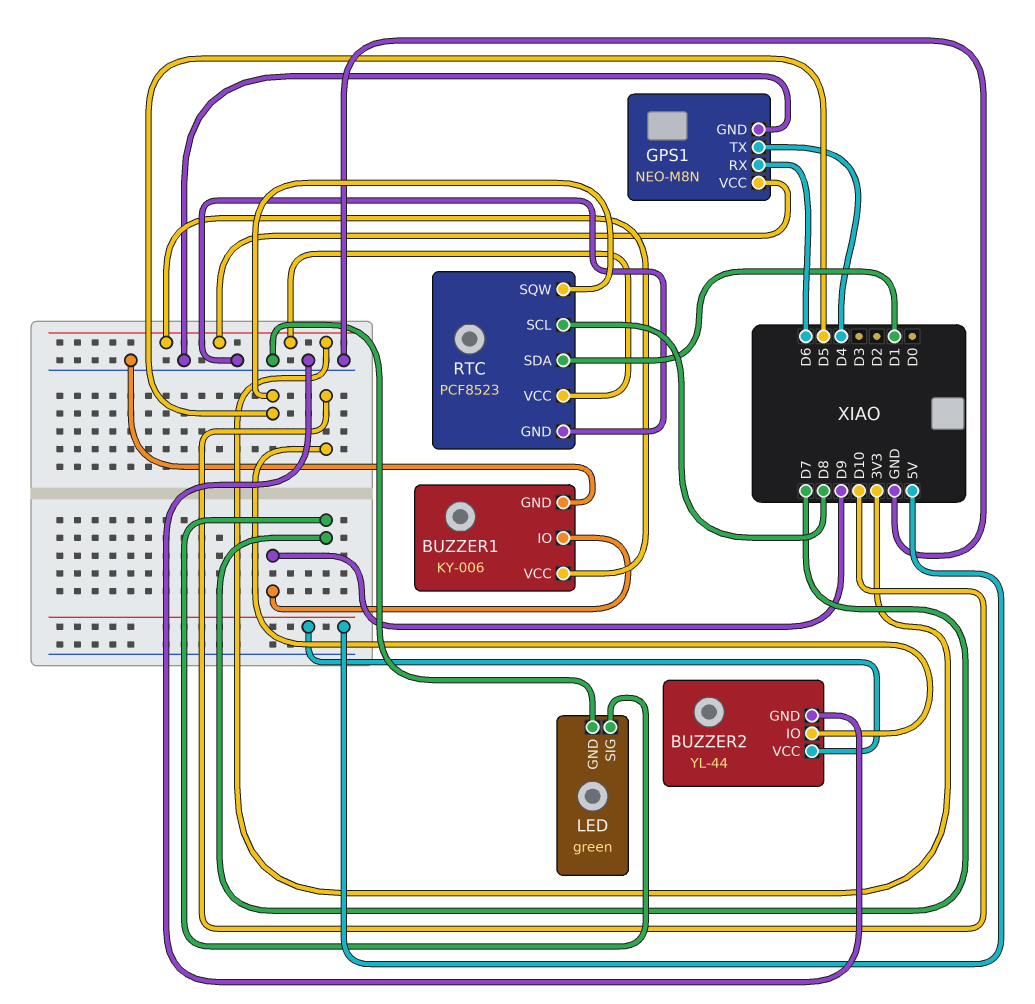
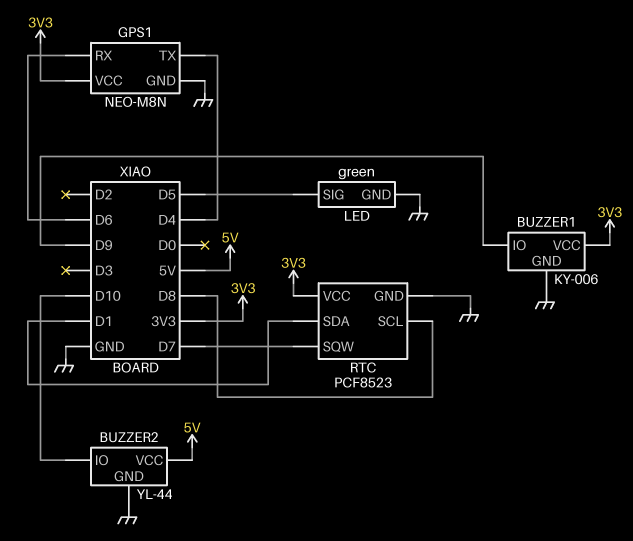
LED pin SIG: D7 -> D5
RTC pin SQW: D5 -> D7

